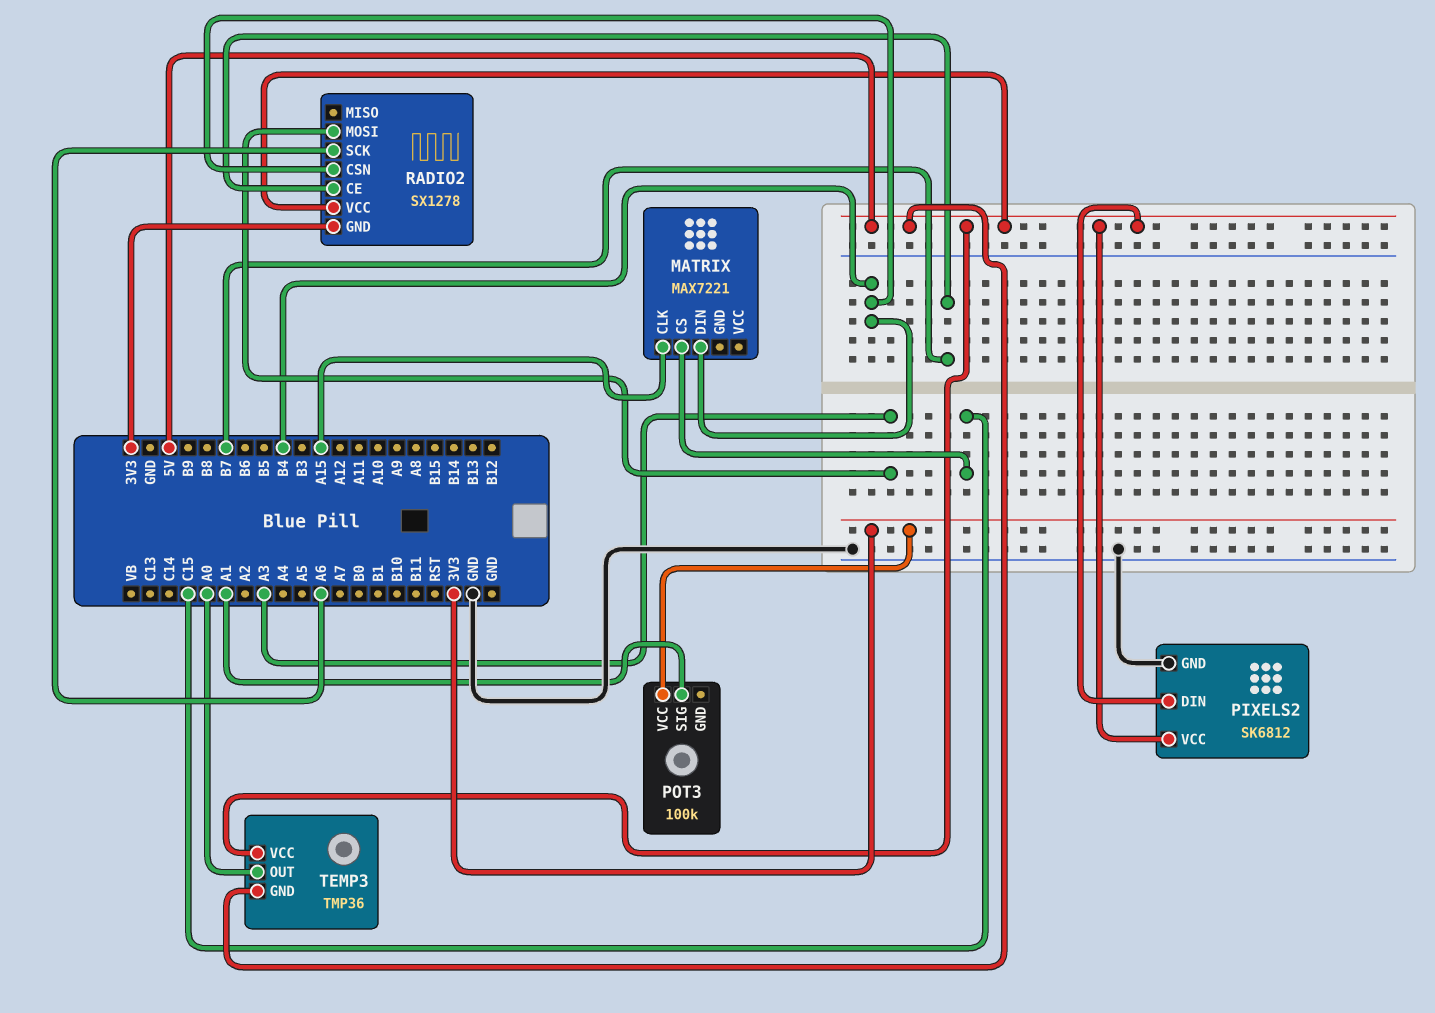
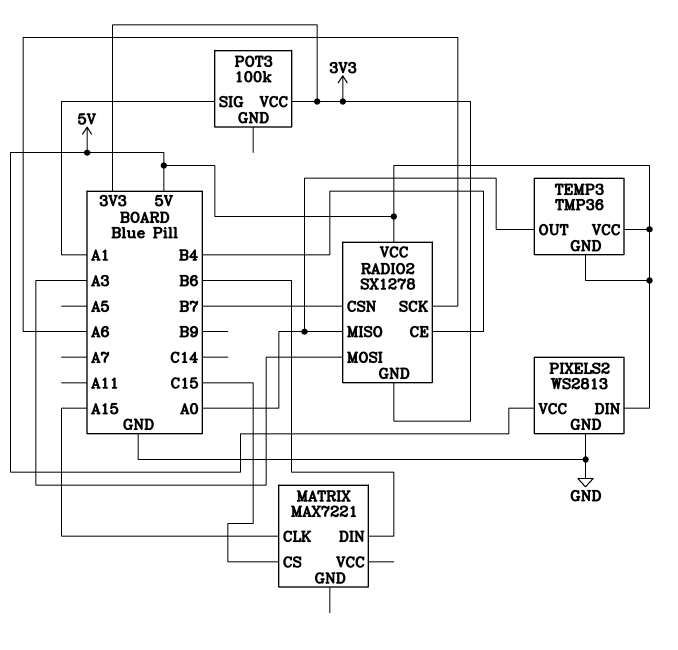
MATRIX pin DIN: B4 -> B6
PIXELS2: SK6812 -> WS2813
RADIO2 pin CE: B7 -> B4
RADIO2 pin CSN: B4 -> B7
RADIO2 pin MISO: none -> A0

